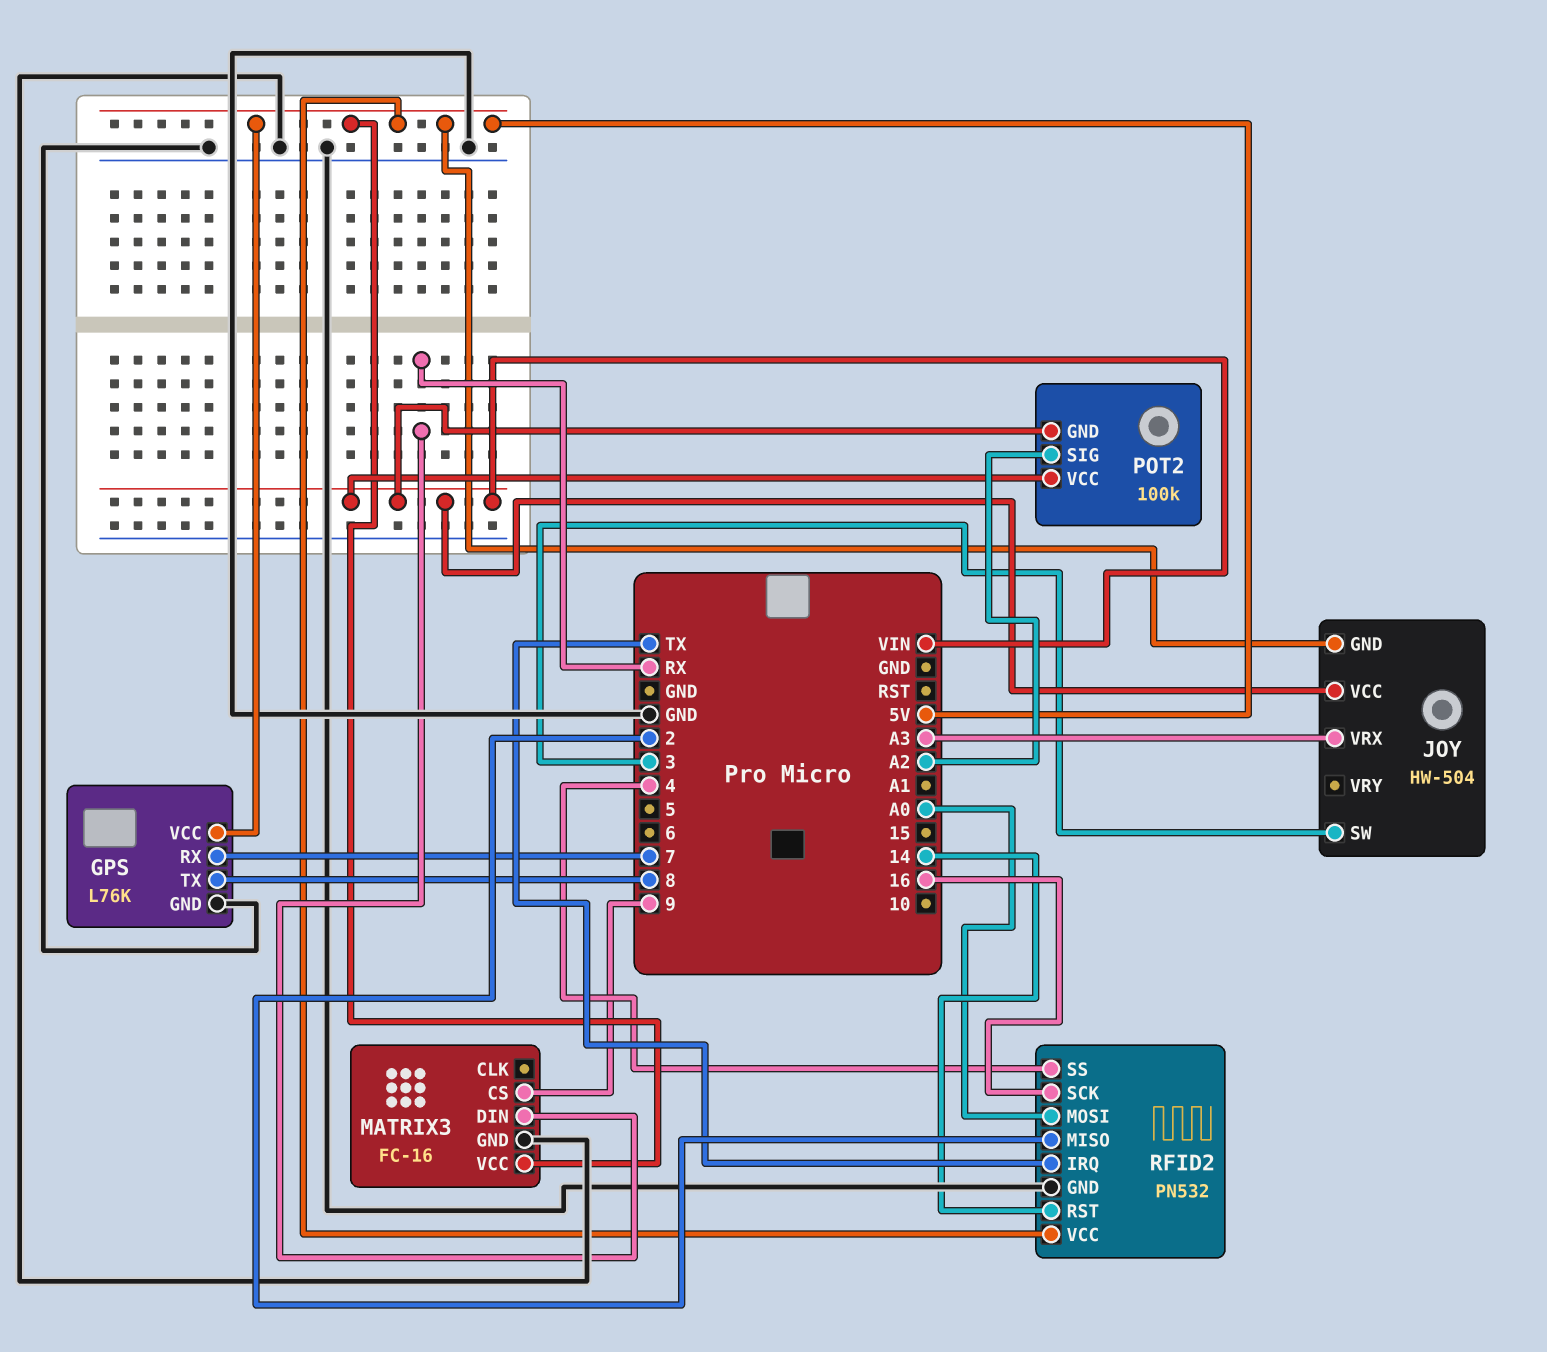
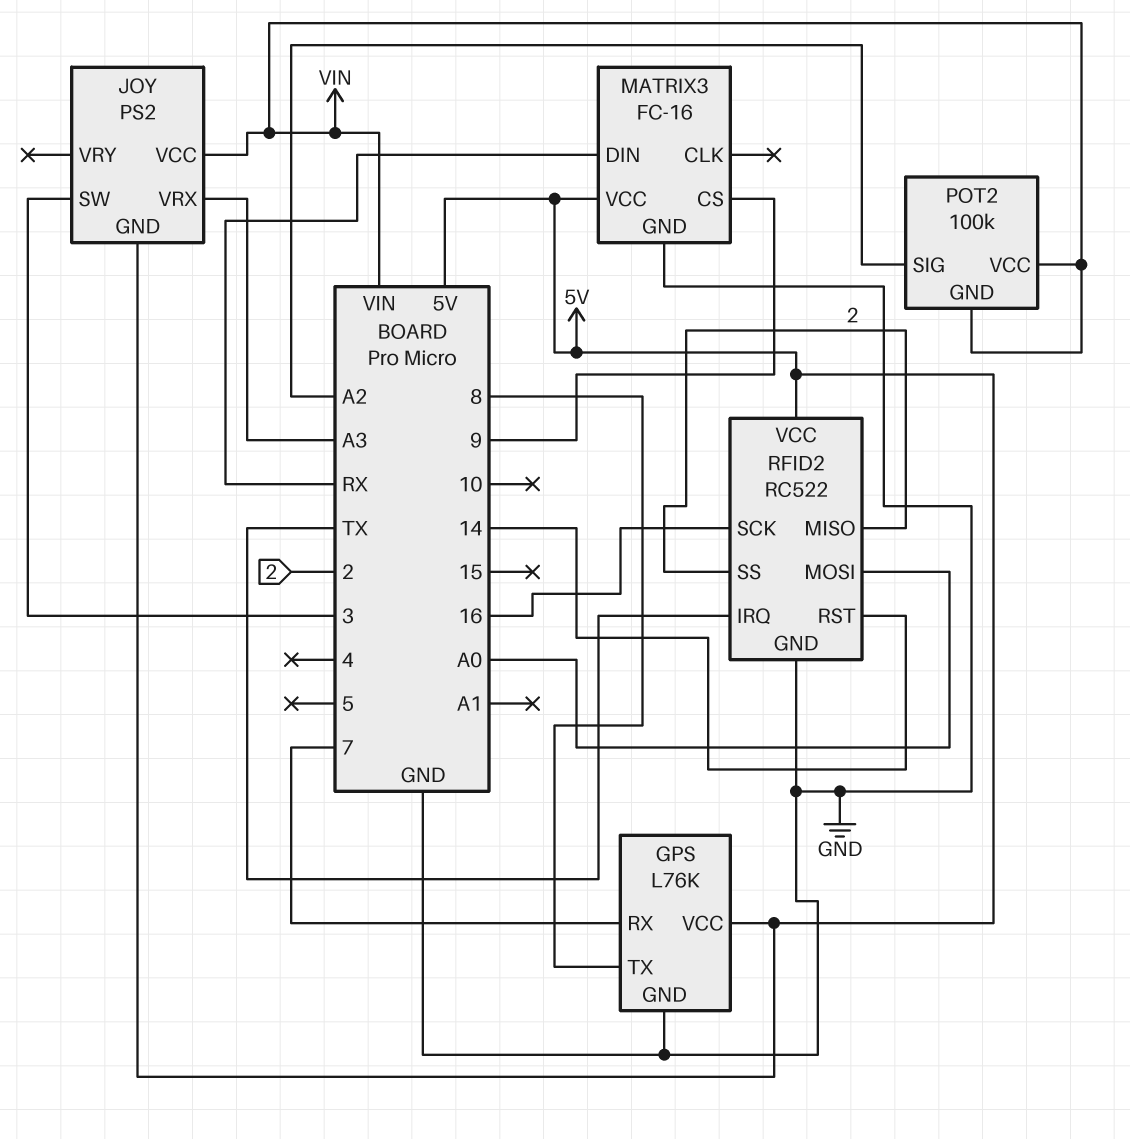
JOY: HW-504 -> PS2
RFID2: PN532 -> RC522
RFID2 pin SS: 4 -> 2

